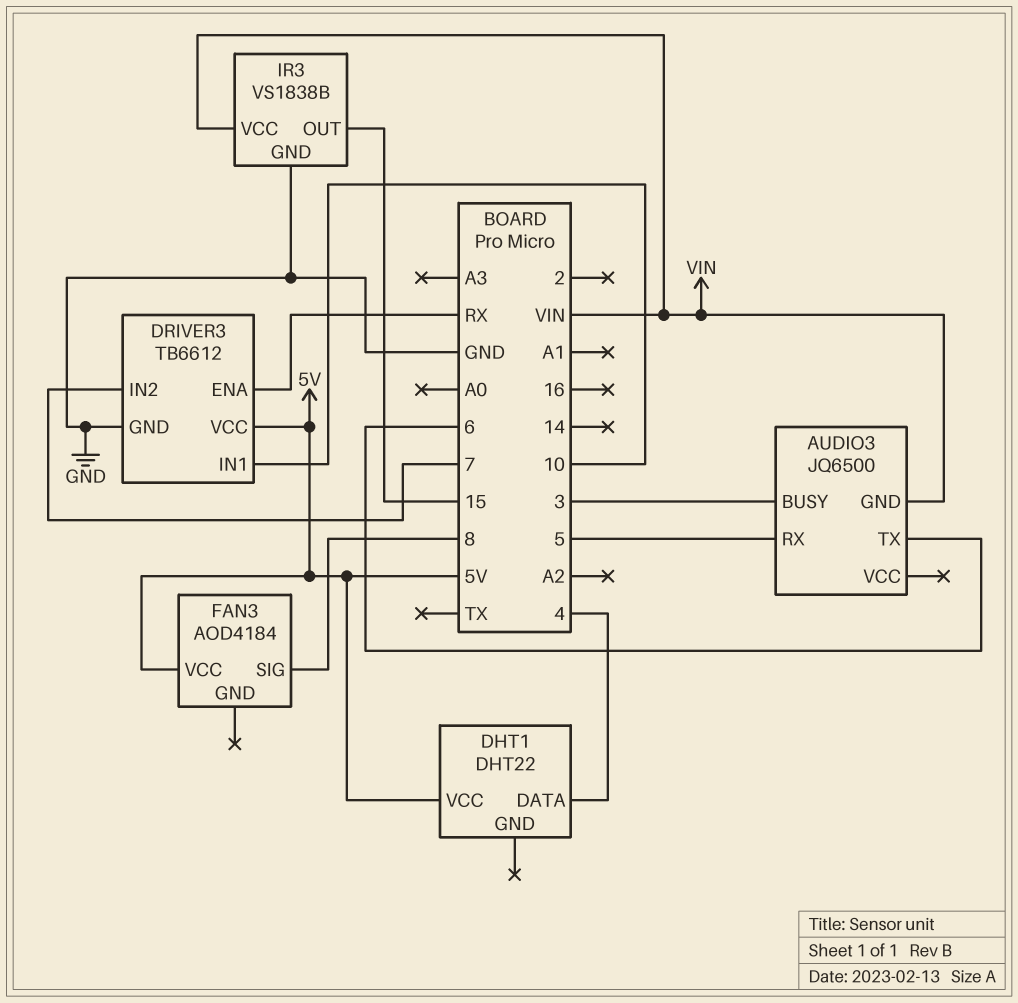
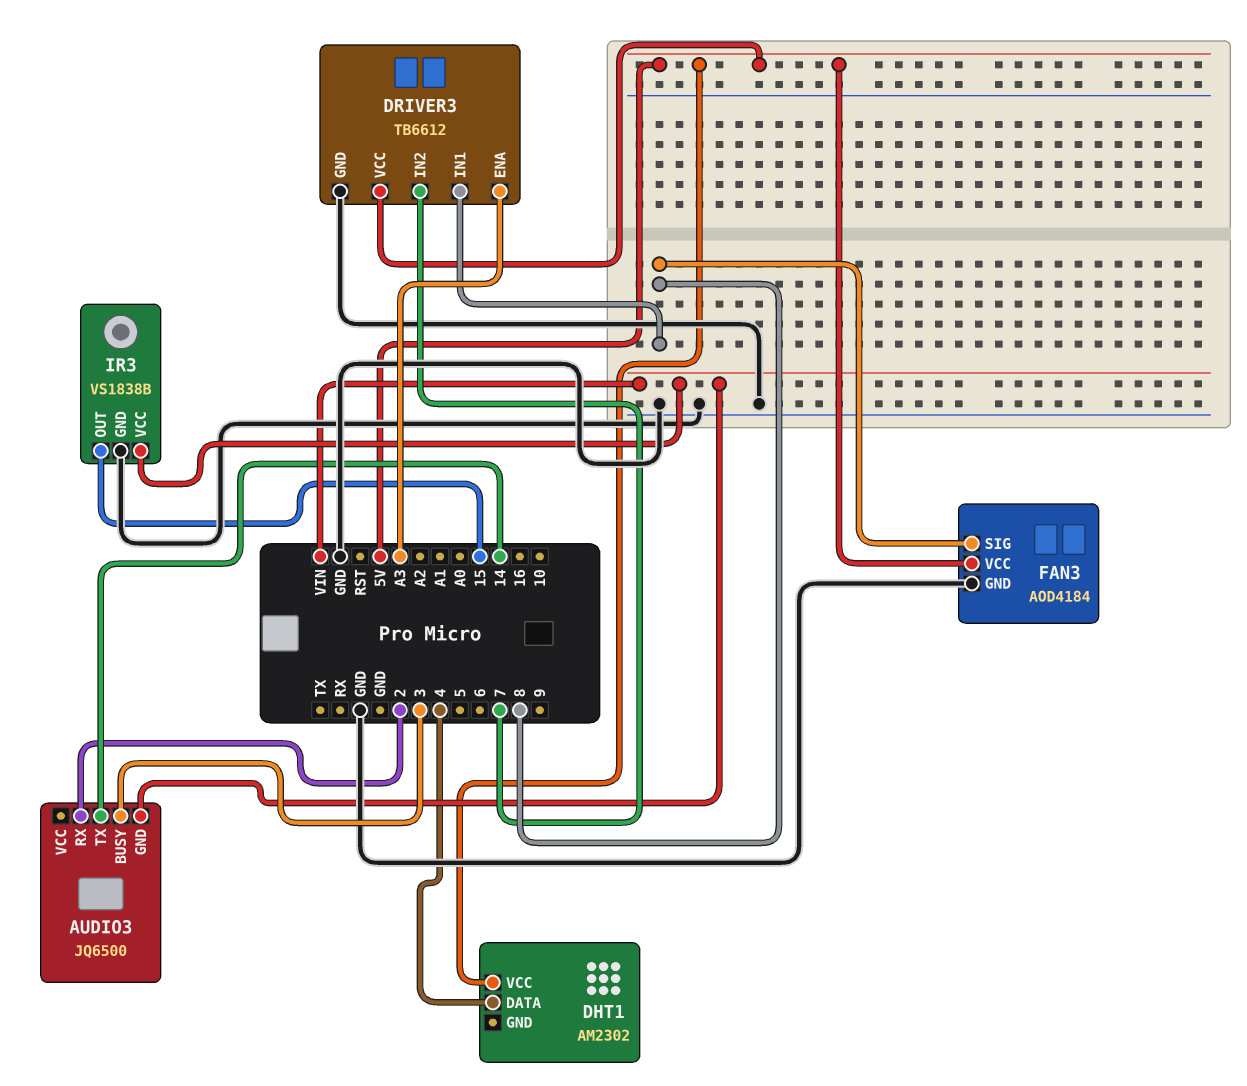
AUDIO3 pin RX: 5 -> 2
AUDIO3 pin TX: 6 -> 14
DHT1: DHT22 -> AM2302
DRIVER3 pin ENA: RX -> A3
DRIVER3 pin IN1: 10 -> 8
FAN3 pin GND: none -> GND

